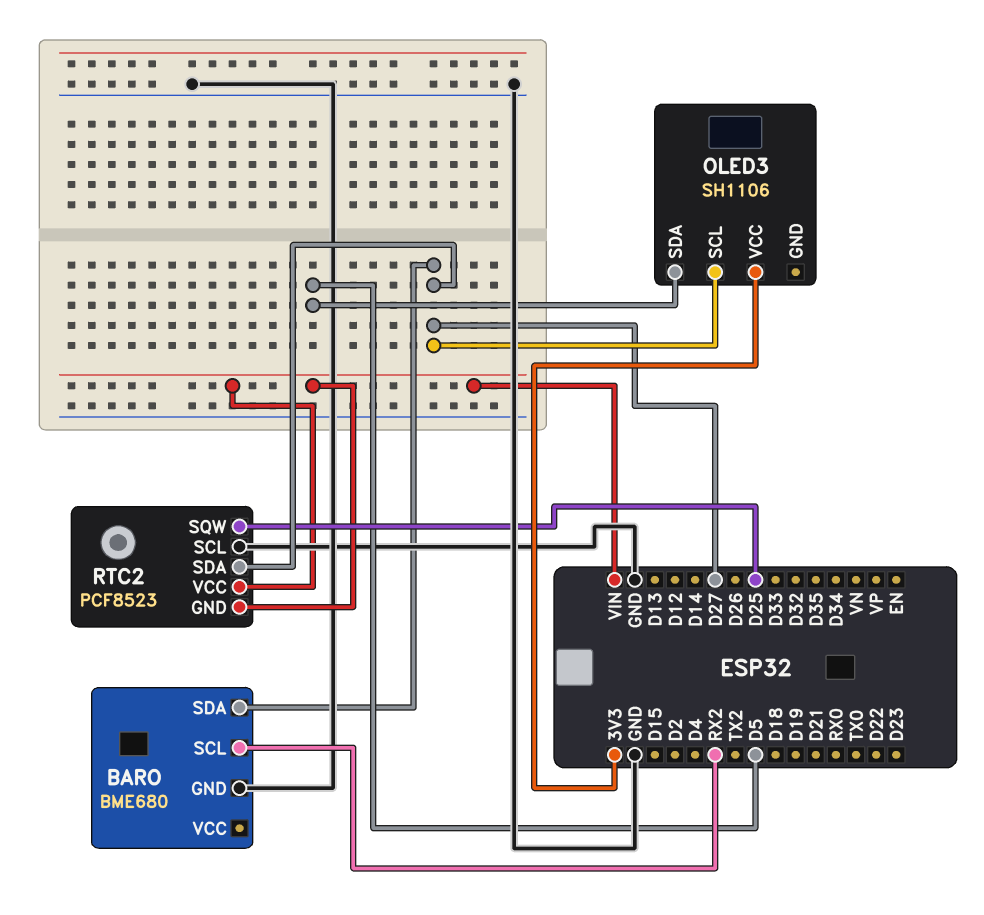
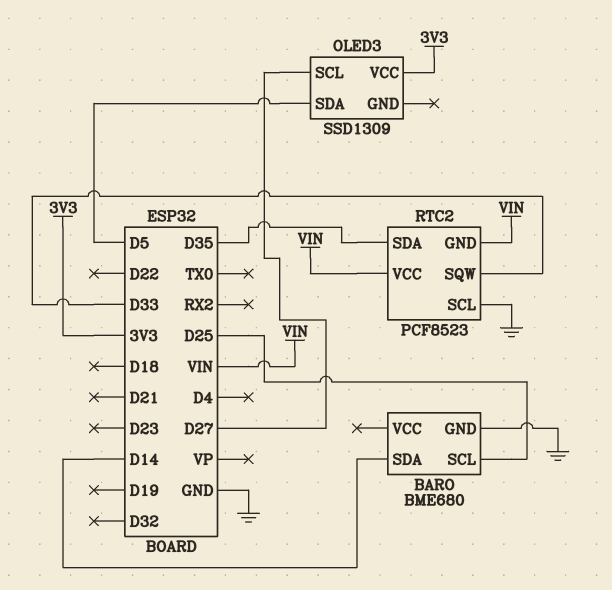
BARO pin SCL: RX2 -> D25
BARO pin SDA: D27 -> D14
OLED3: SH1106 -> SSD1309
RTC2 pin SDA: D27 -> D35
RTC2 pin SQW: D25 -> D33

